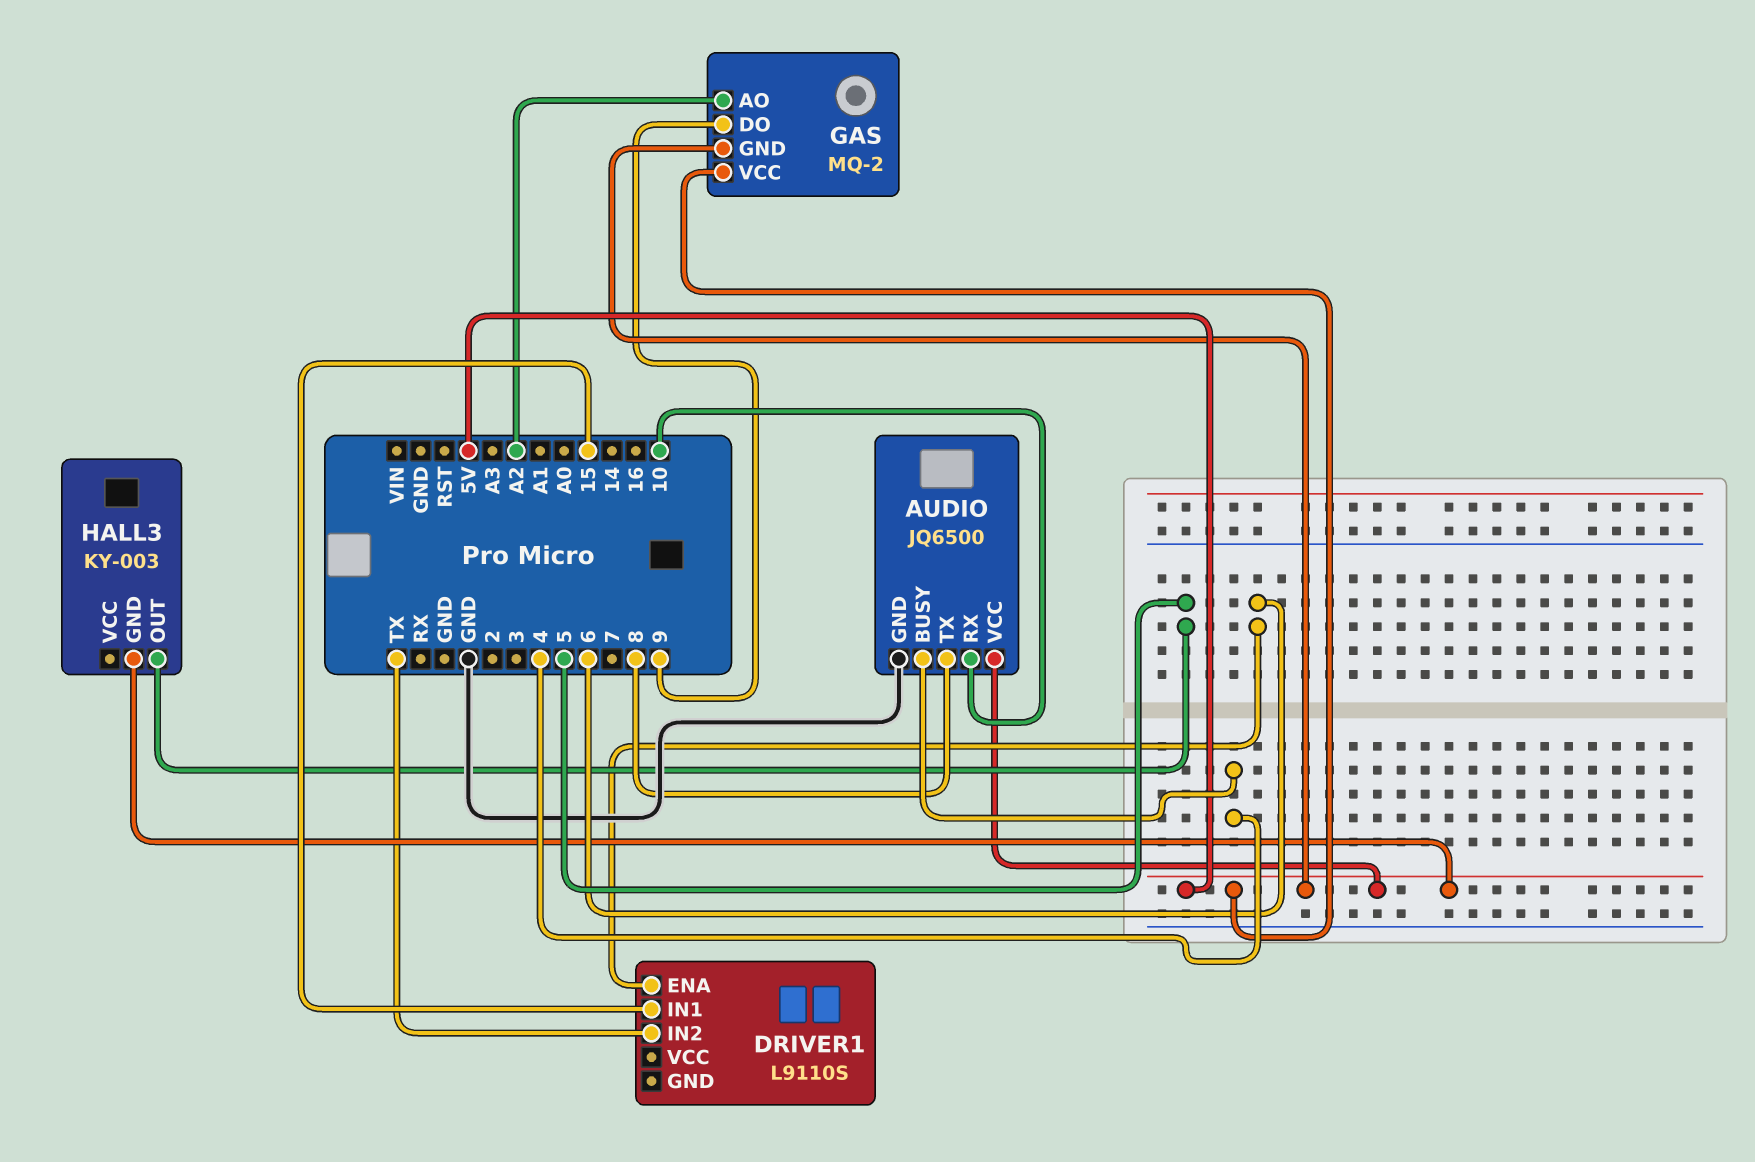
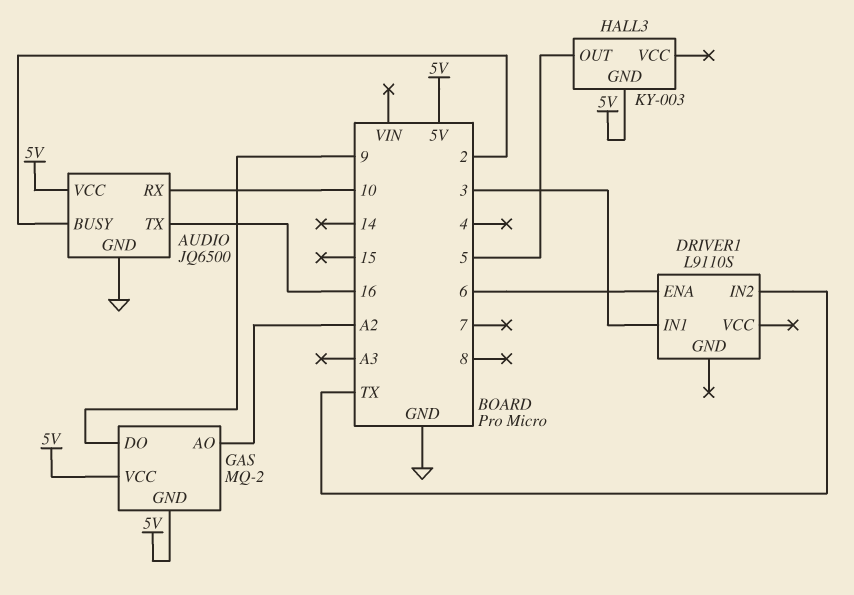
AUDIO pin BUSY: 4 -> 2
AUDIO pin TX: 8 -> 16
DRIVER1 pin IN1: 15 -> 3

